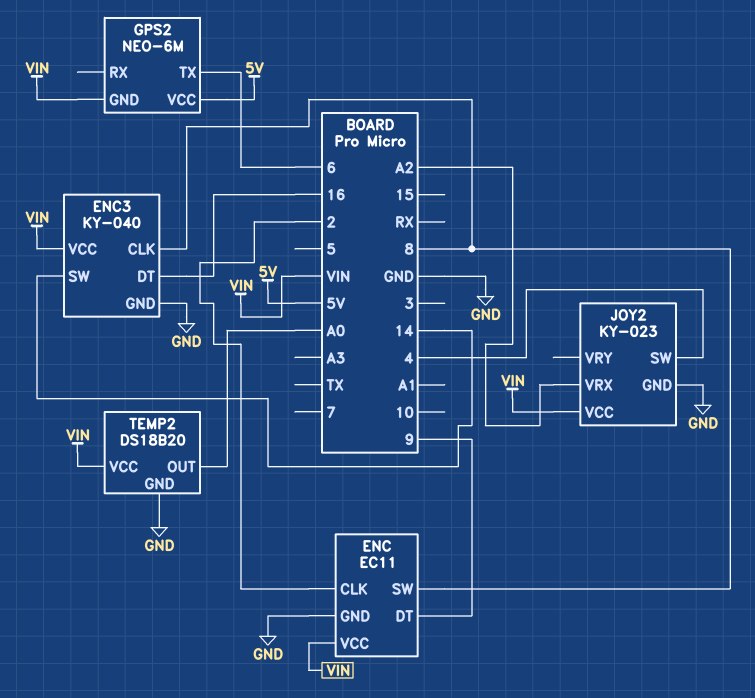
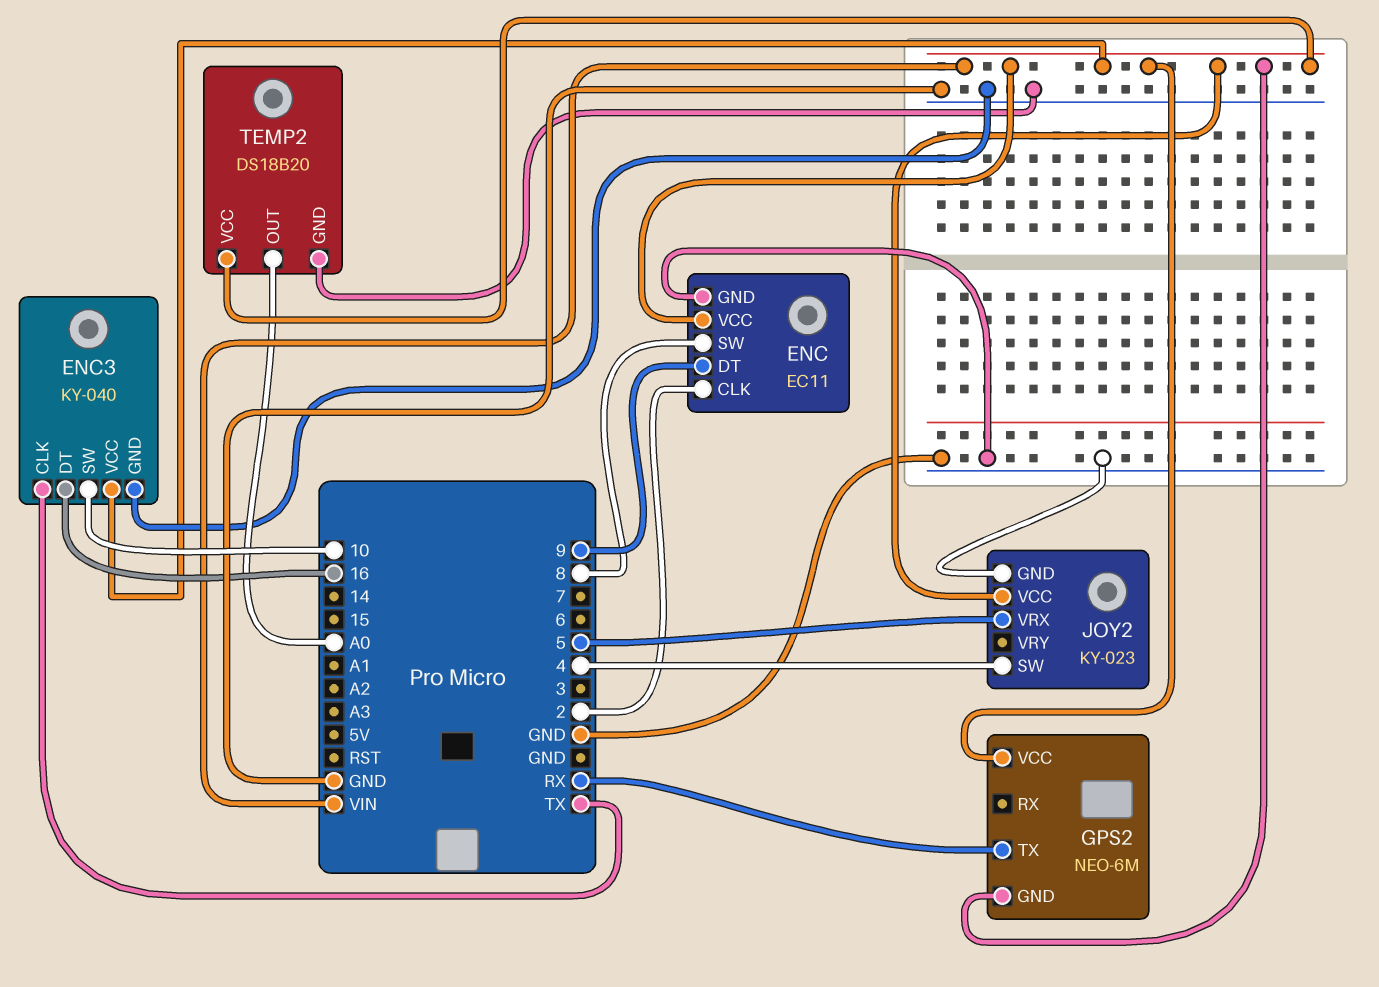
ENC3 pin CLK: 8 -> TX
ENC3 pin SW: 14 -> 10
GPS2 pin TX: 6 -> RX
GPS2 pin VCC: 5V -> VIN
JOY2 pin VRX: A2 -> 5

